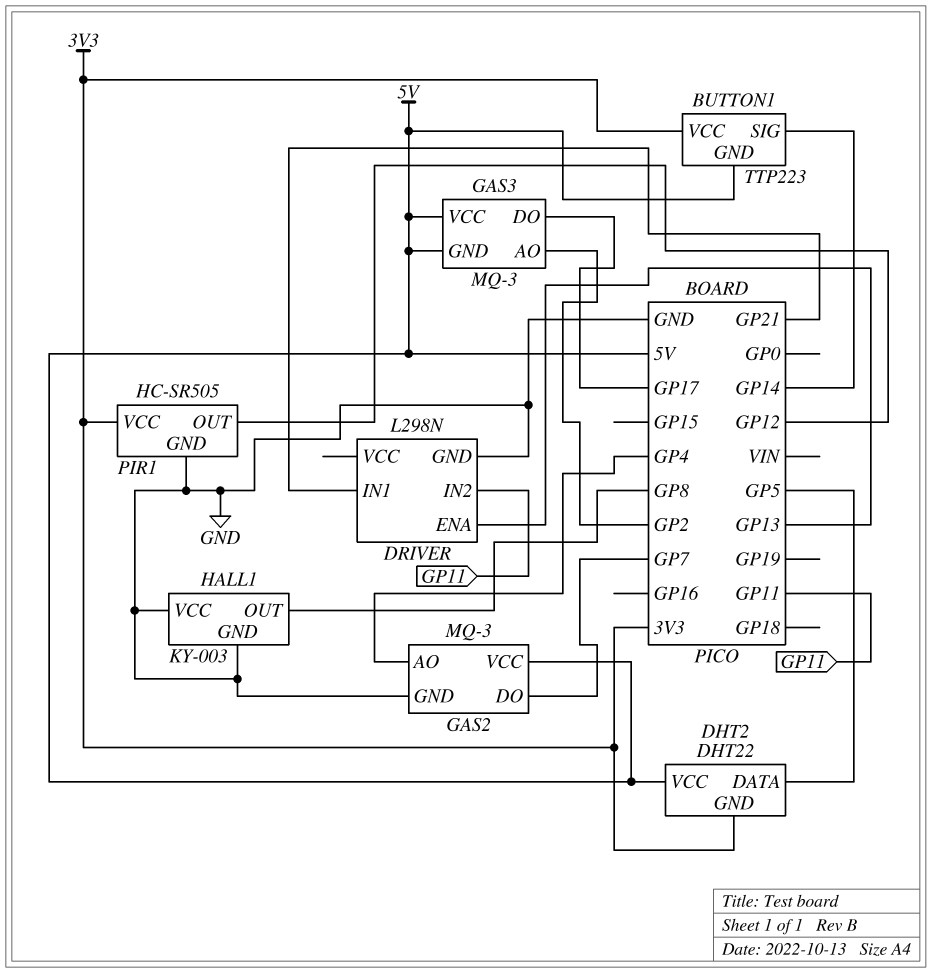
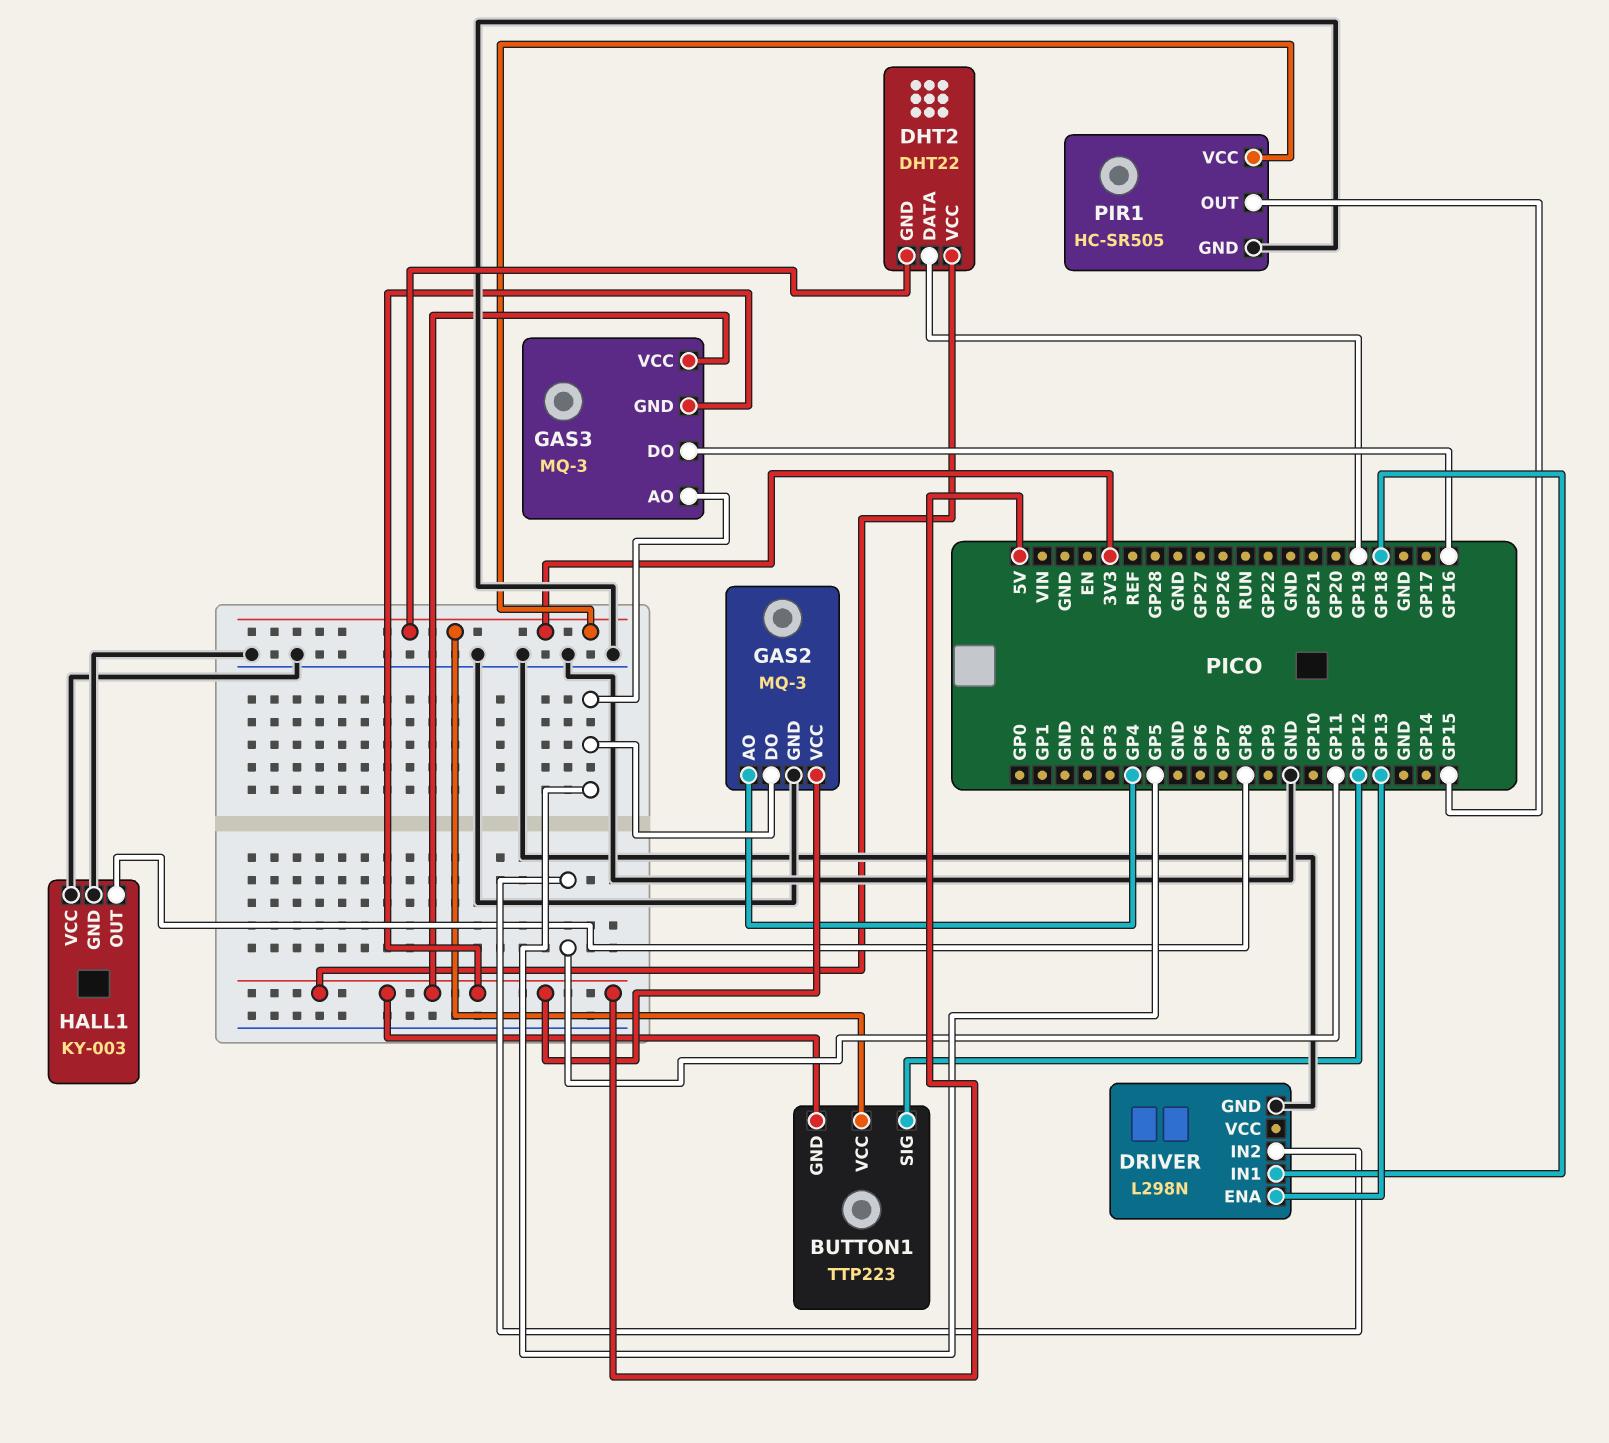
BUTTON1 pin SIG: GP14 -> GP12
DHT2 pin DATA: GP5 -> GP19
DRIVER pin IN1: GP21 -> GP18
GAS2 pin DO: GP7 -> GP5
GAS3 pin AO: GP2 -> GP5
GAS3 pin DO: GP17 -> GP16
PIR1 pin OUT: GP12 -> GP15

